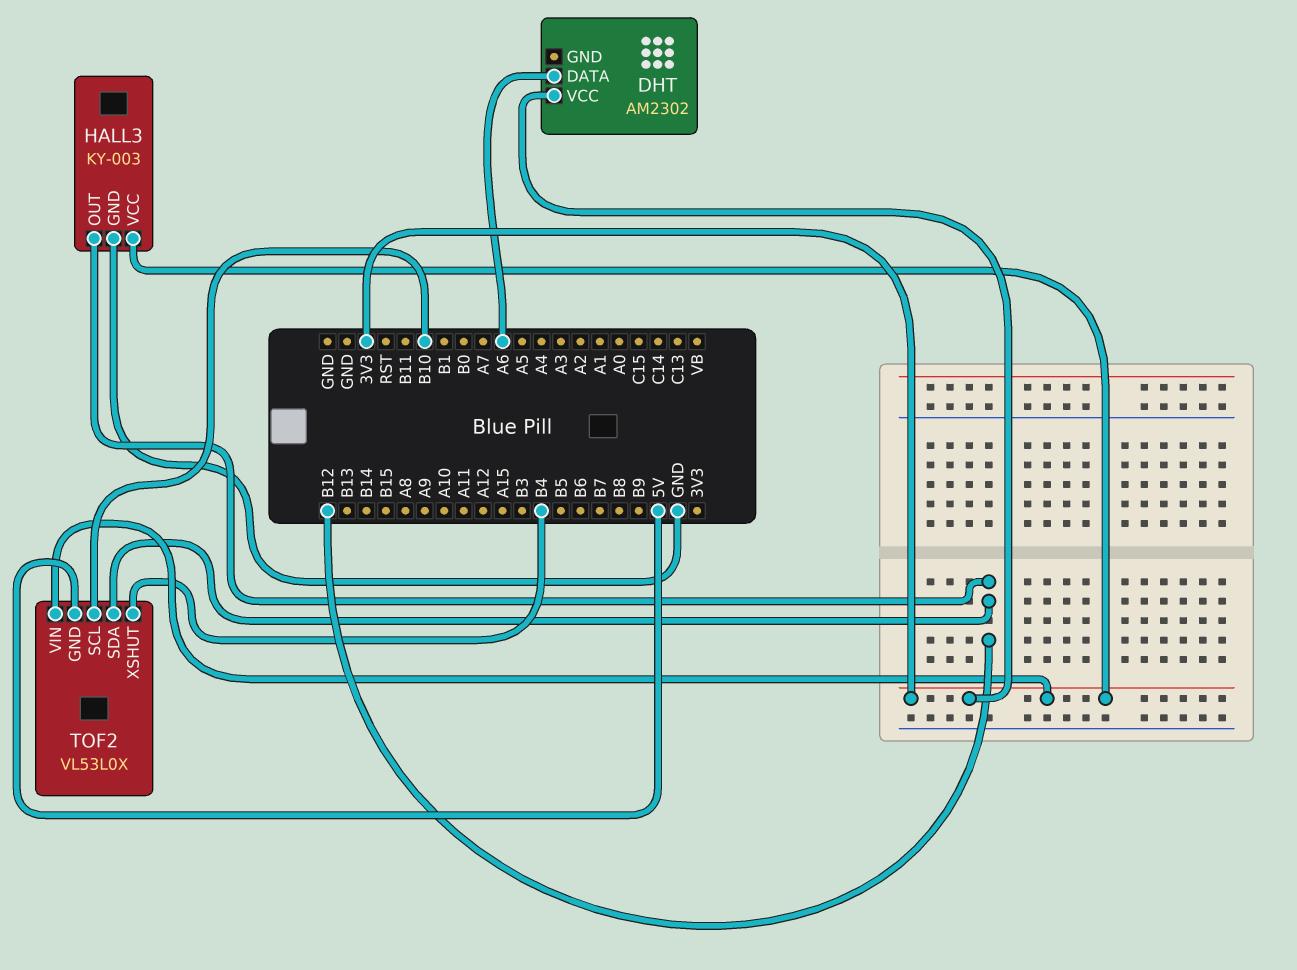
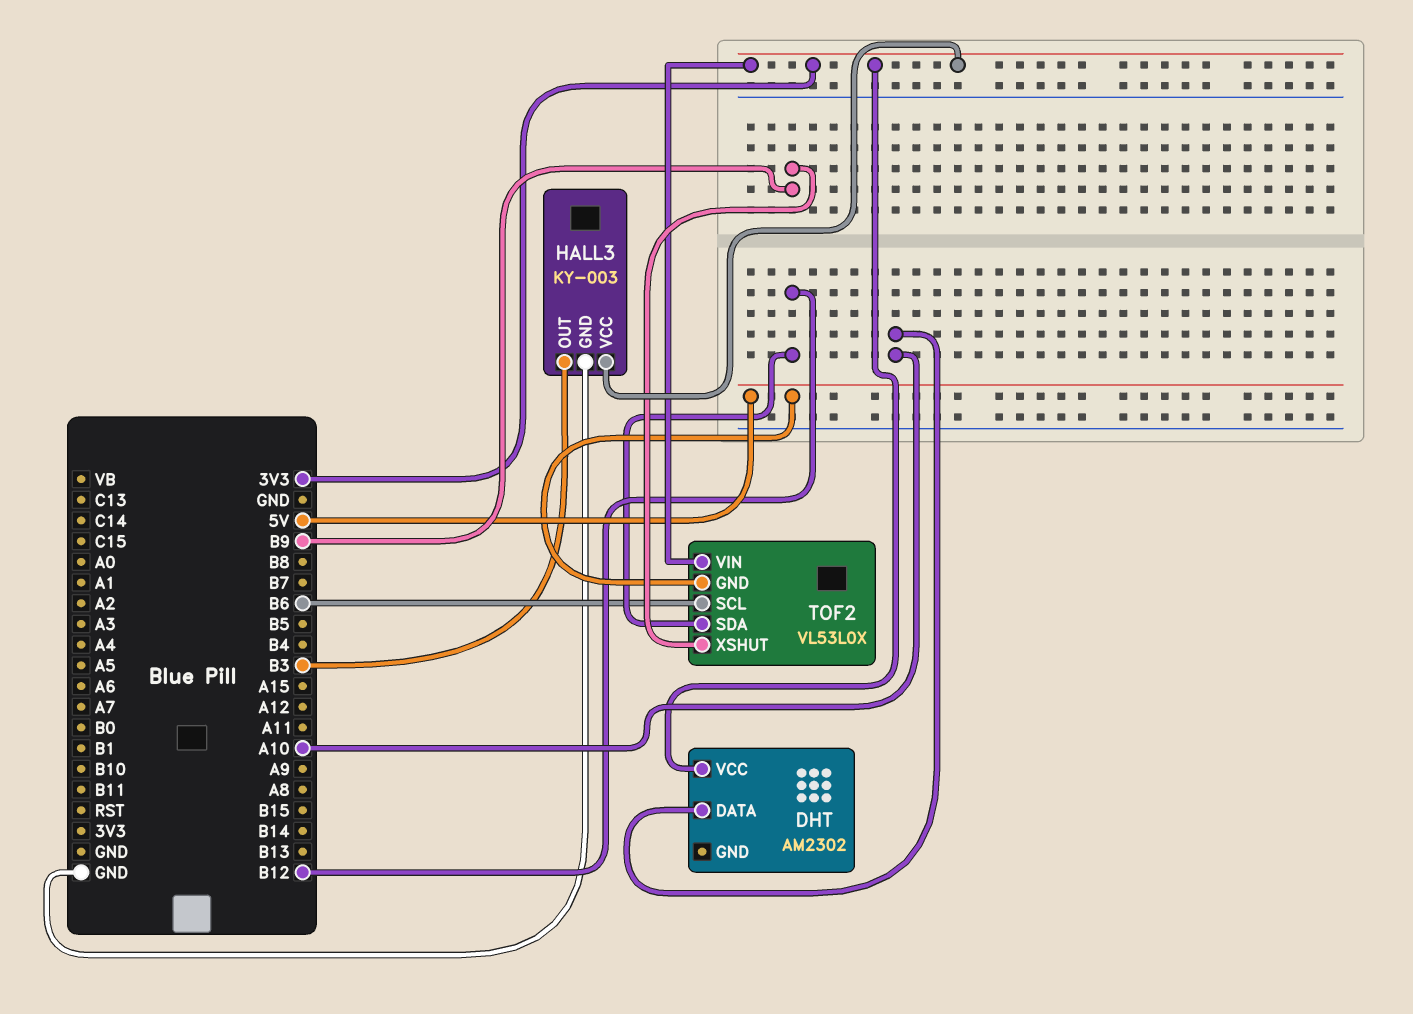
DHT pin DATA: A6 -> A10
HALL3 pin OUT: B12 -> B3
TOF2 pin SCL: B10 -> B6
TOF2 pin XSHUT: B4 -> B9

